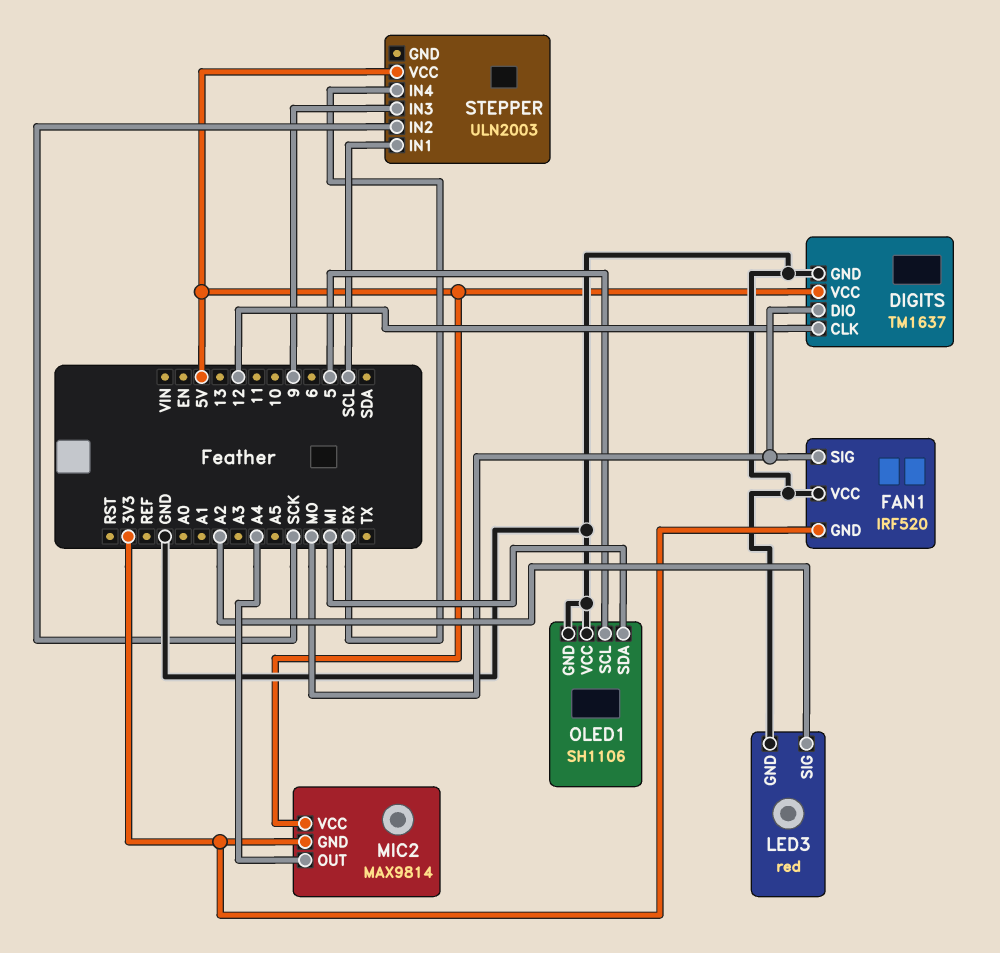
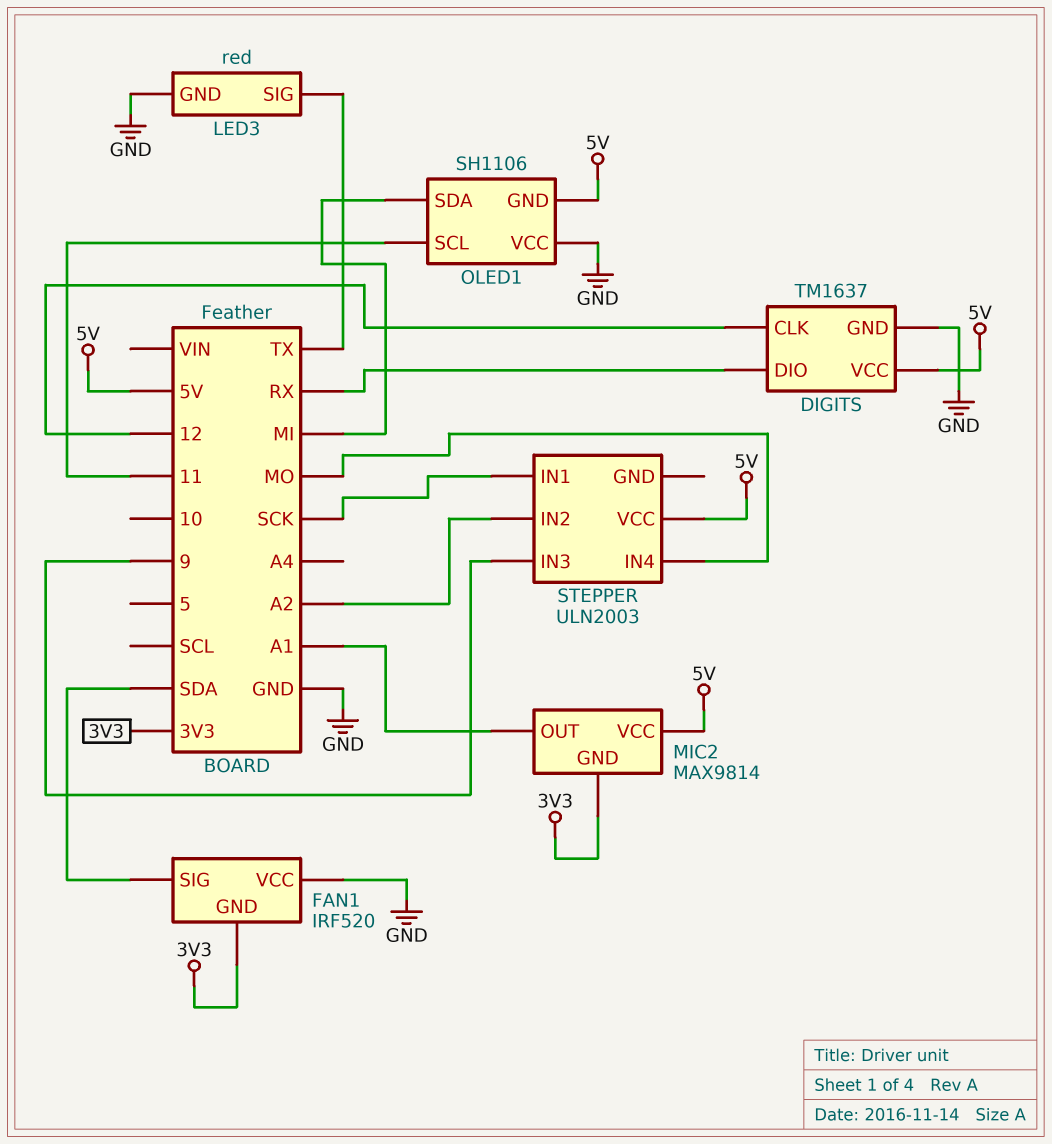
DIGITS pin DIO: MO -> RX
FAN1 pin SIG: MO -> SDA
LED3 pin SIG: A2 -> TX
MIC2 pin OUT: A4 -> A1
OLED1 pin GND: GND -> 5V
OLED1 pin SCL: 5 -> 11
STEPPER pin IN1: SCL -> SCK
STEPPER pin IN2: SCK -> A2
STEPPER pin IN4: RX -> MO

